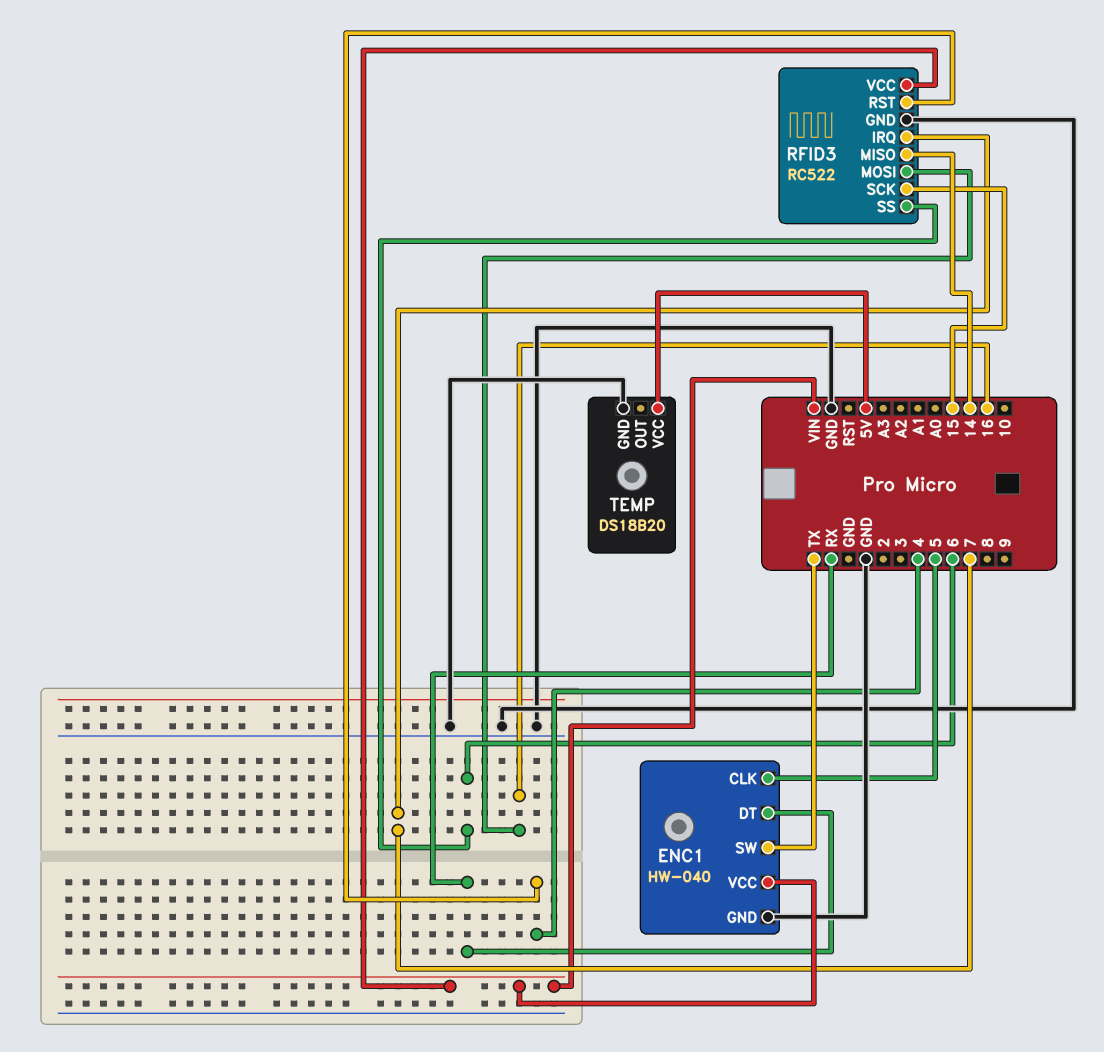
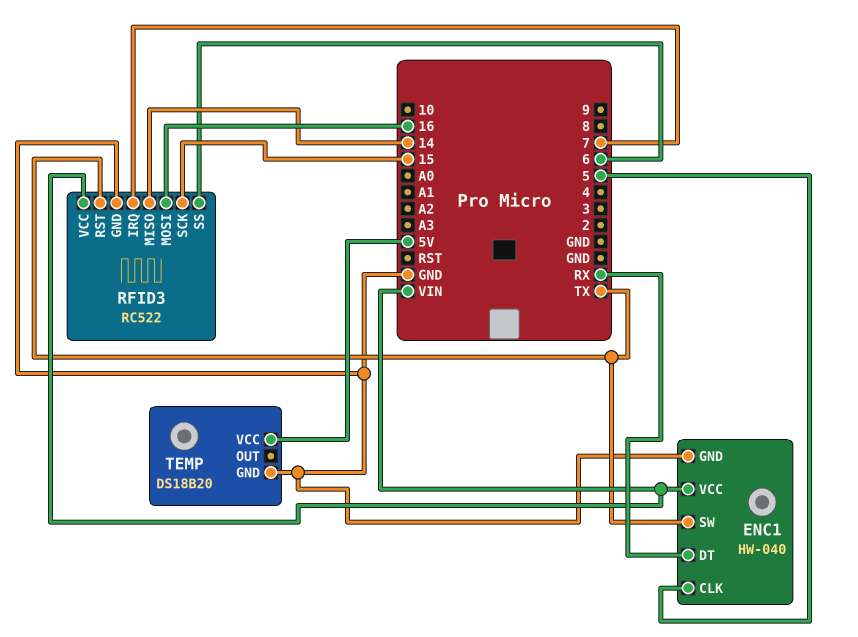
RFID3 pin RST: 4 -> TX

